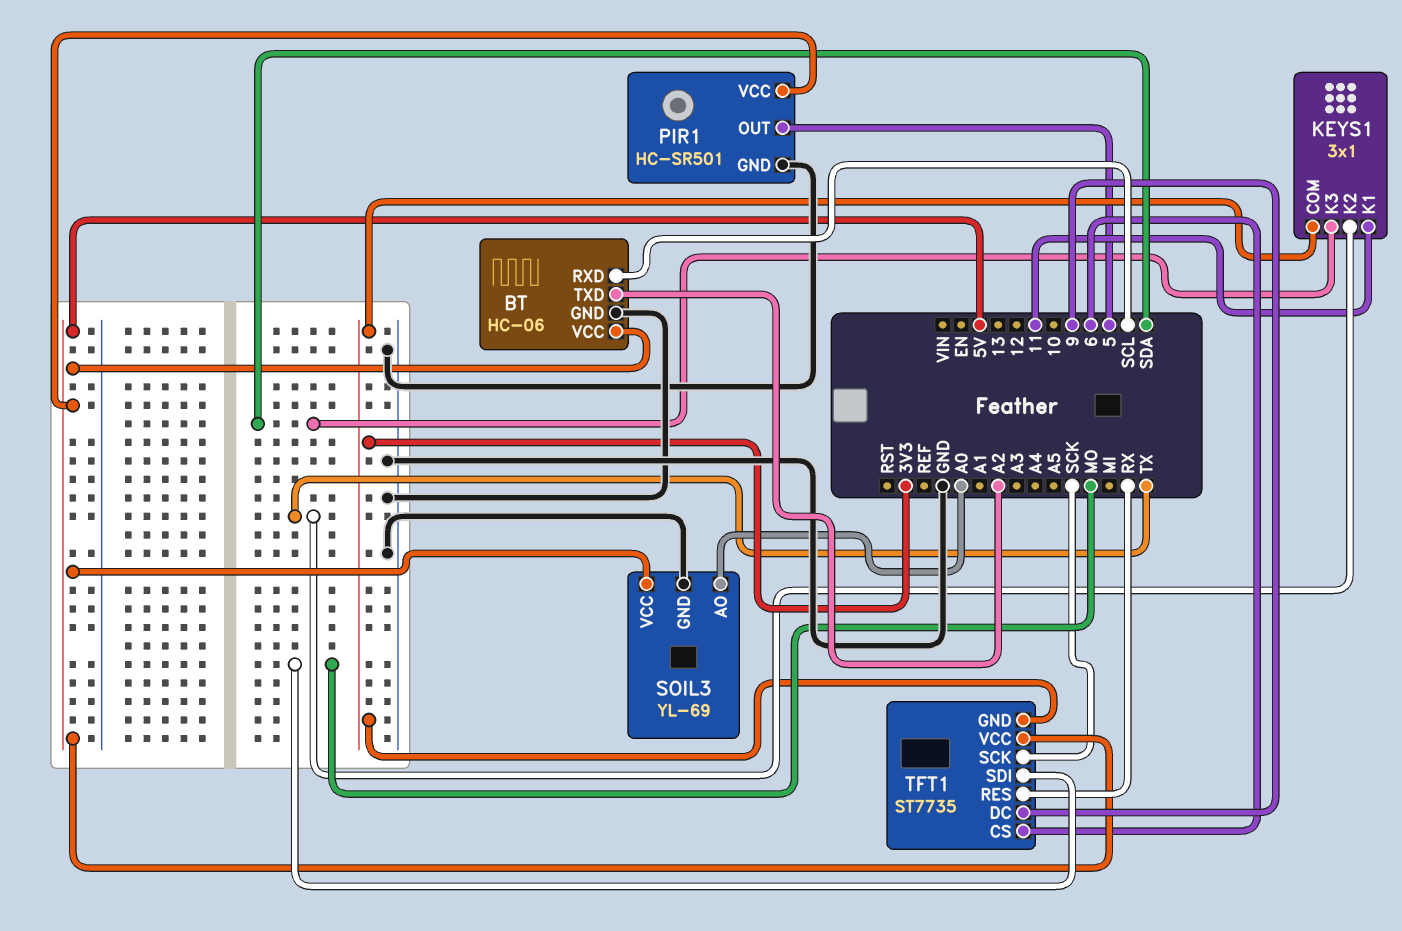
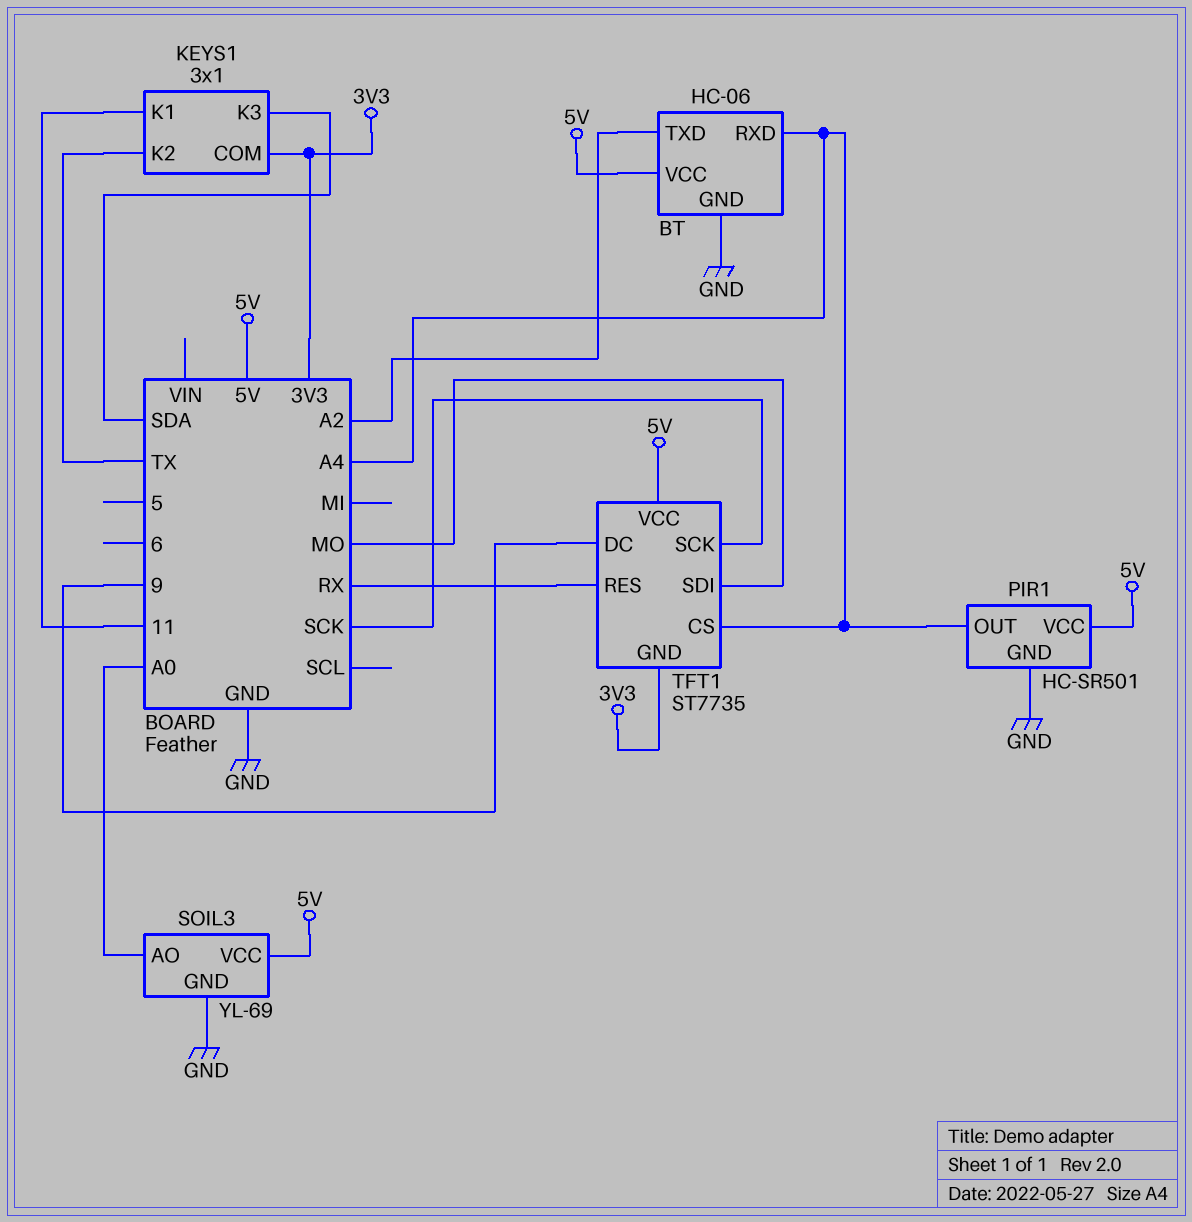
BT pin RXD: SCL -> A4
PIR1 pin OUT: 5 -> A4
TFT1 pin CS: 6 -> A4

